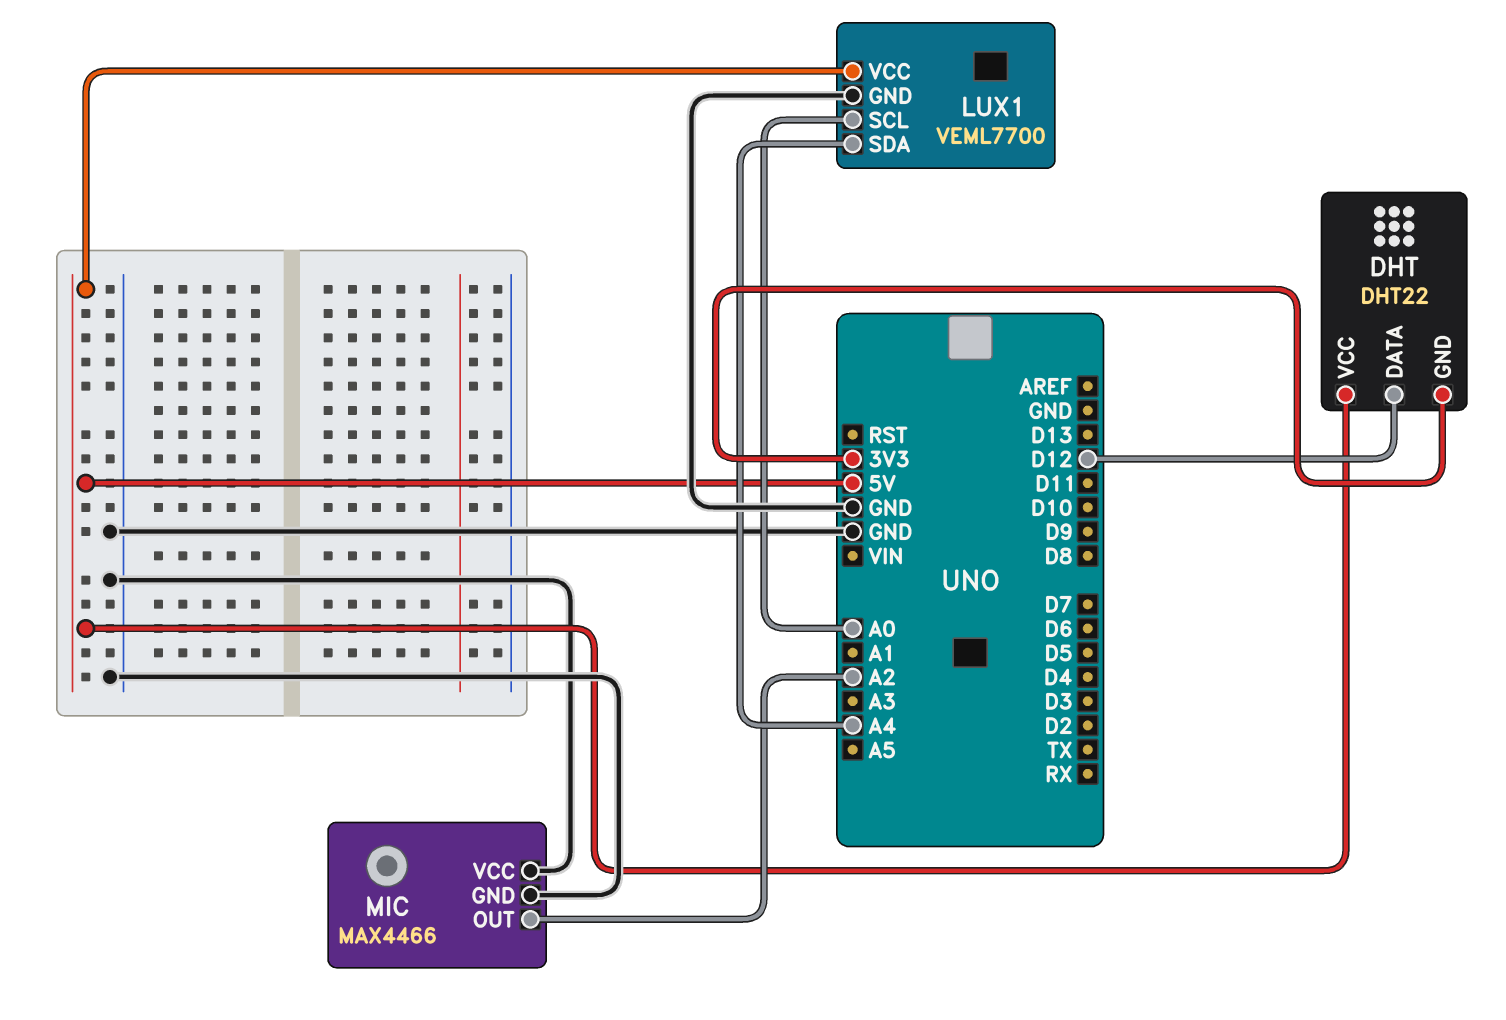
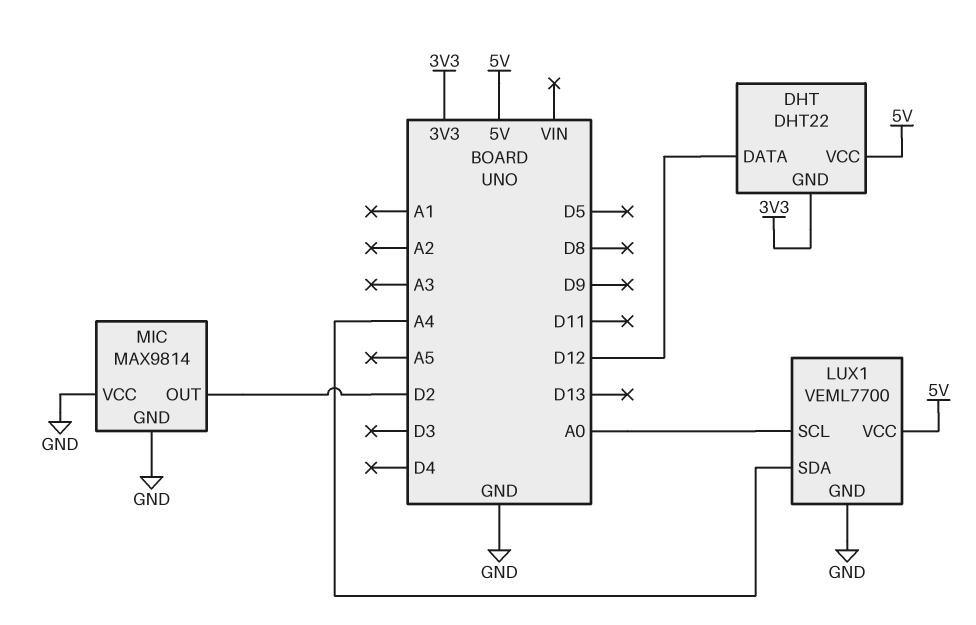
MIC: MAX4466 -> MAX9814
MIC pin OUT: A2 -> D2

